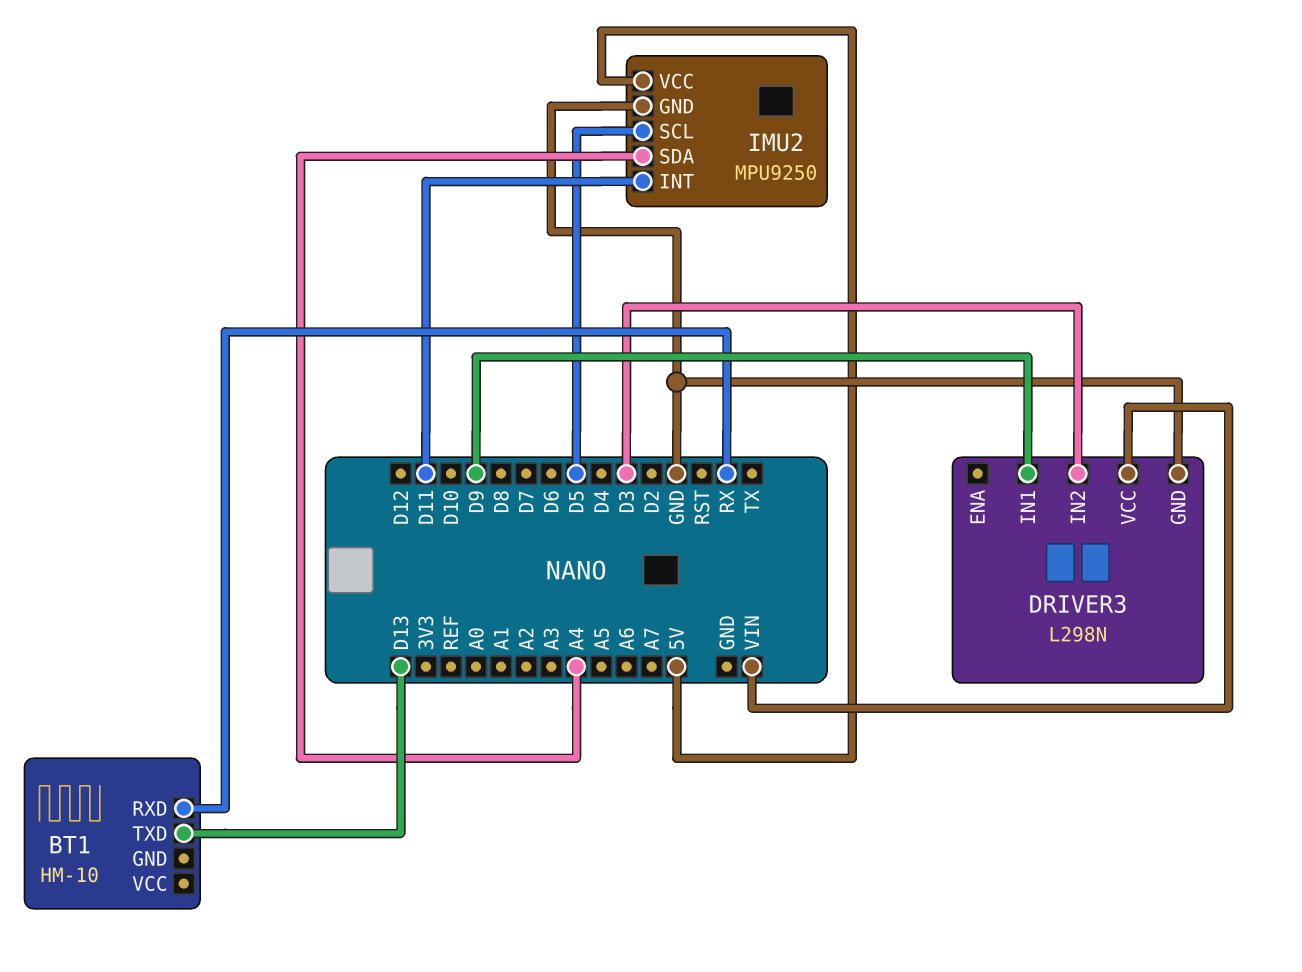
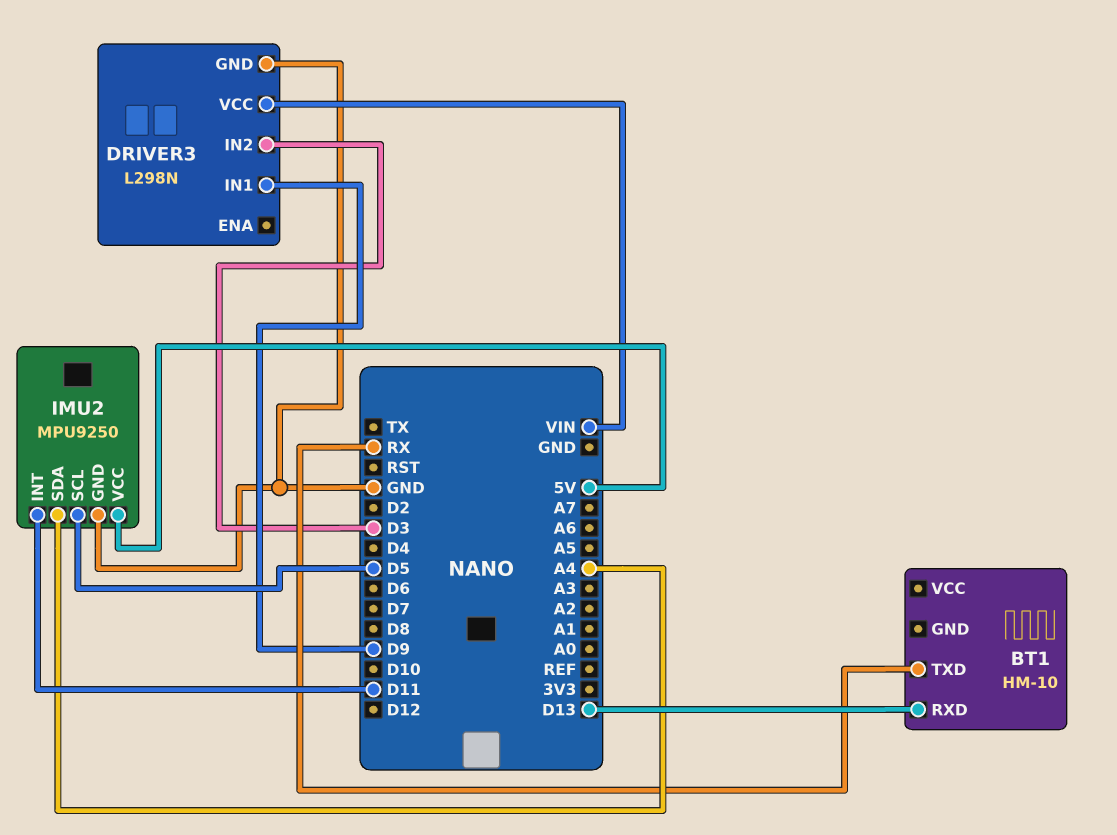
BT1 pin RXD: RX -> D13
BT1 pin TXD: D13 -> RX

